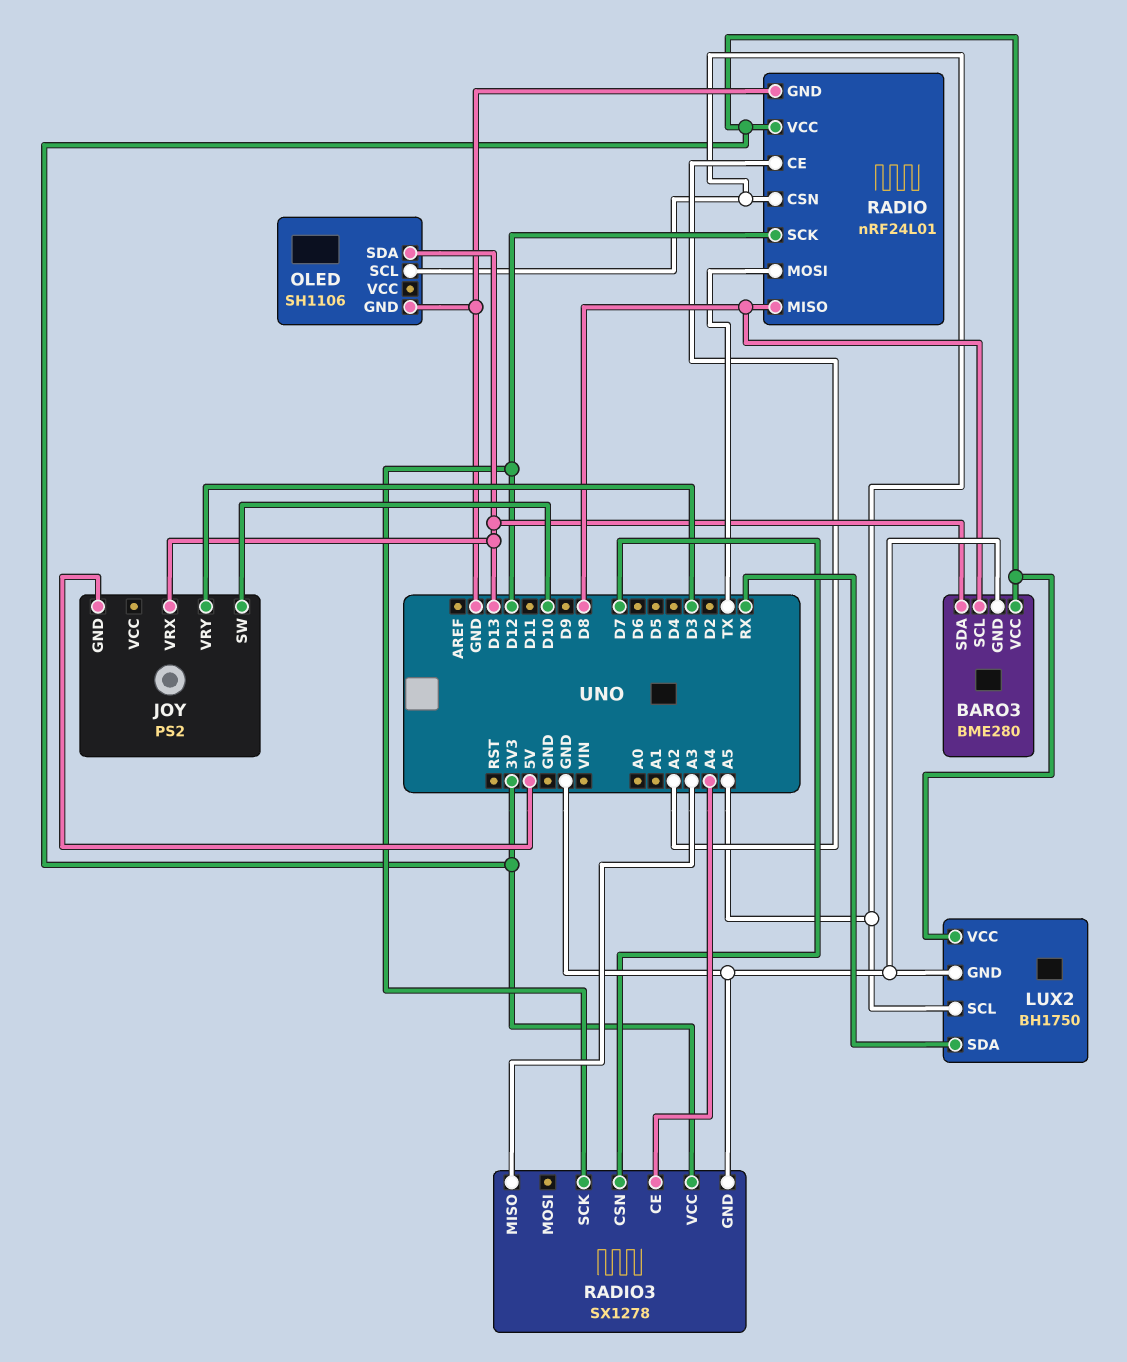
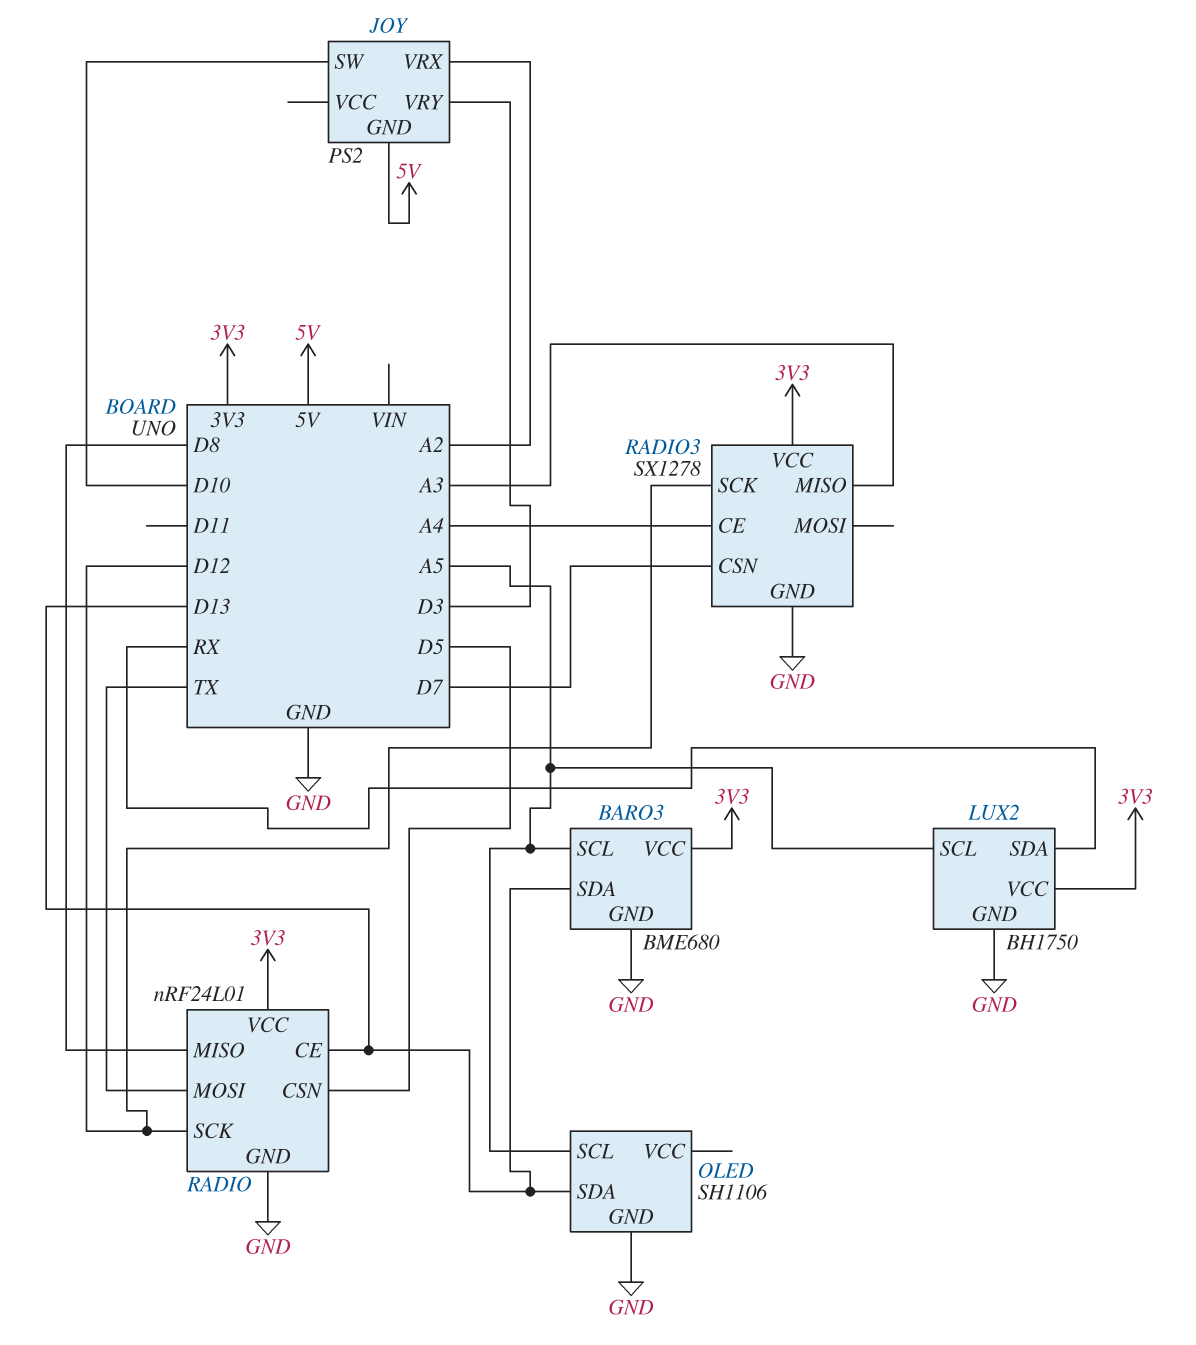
BARO3: BME280 -> BME680
BARO3 pin SCL: D8 -> A5
JOY pin VRX: D13 -> A2
RADIO pin CE: A2 -> D13
RADIO pin CSN: A5 -> D5

